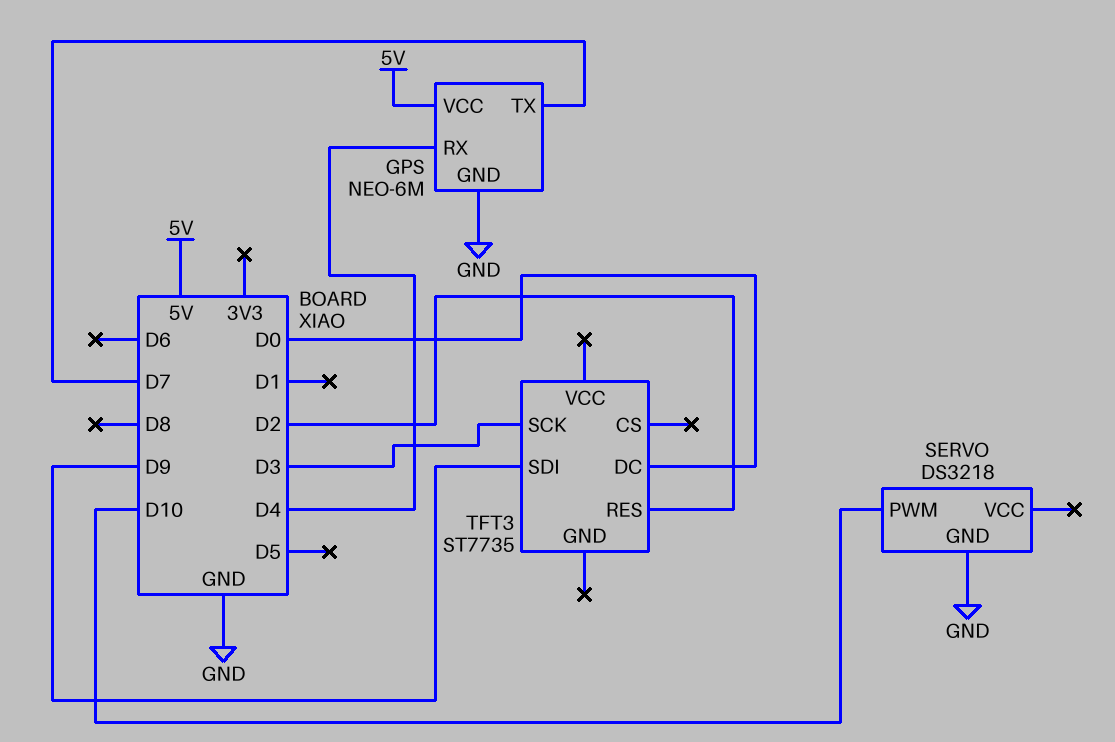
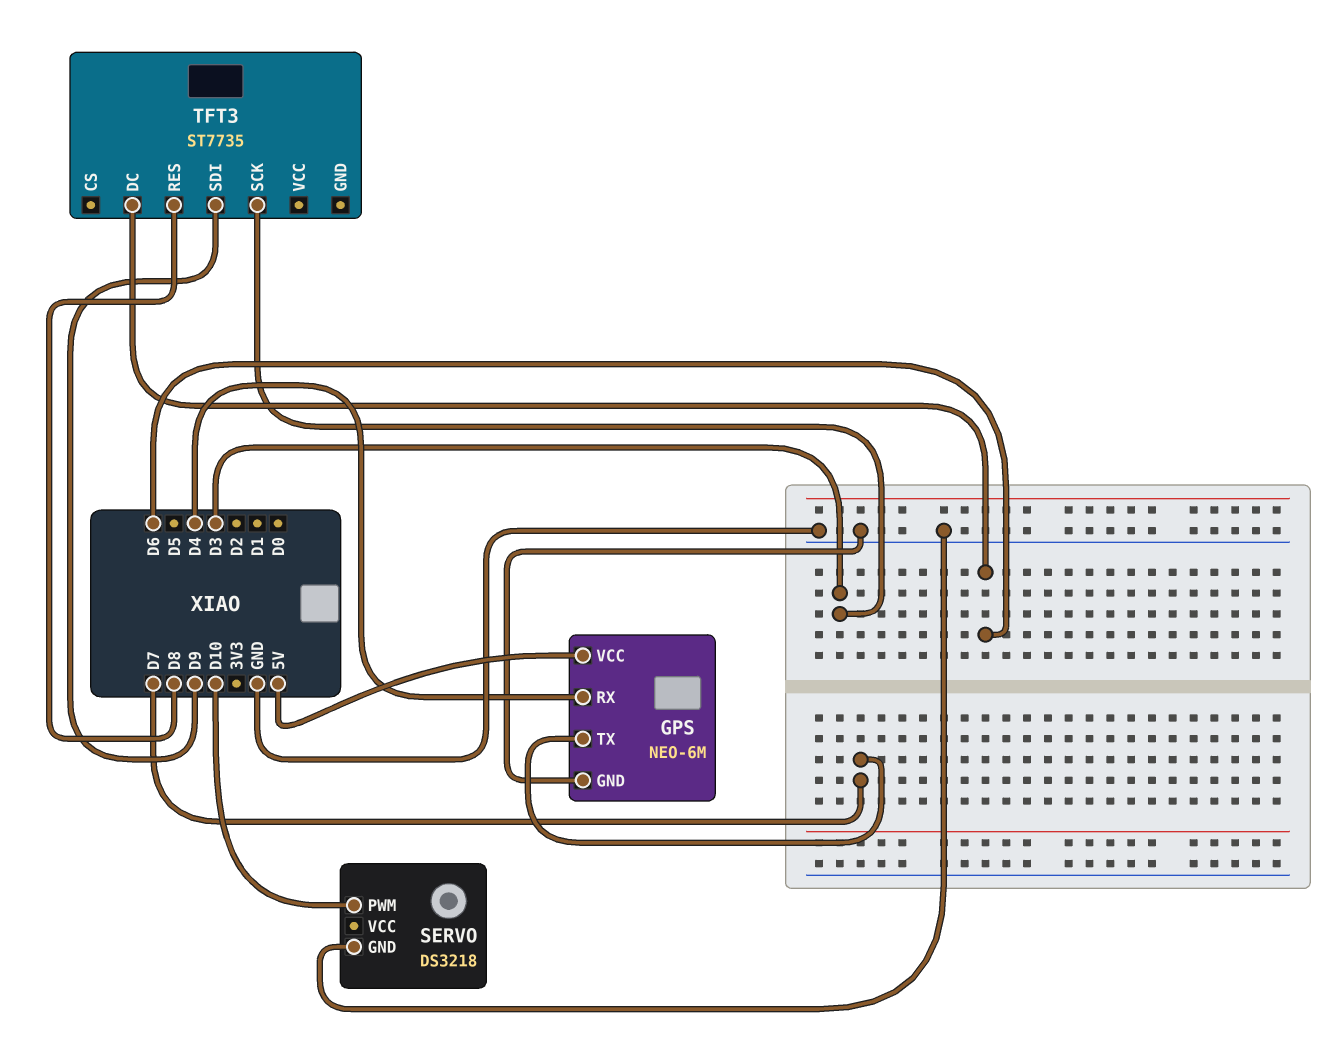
TFT3 pin DC: D0 -> D6
TFT3 pin RES: D2 -> D8

